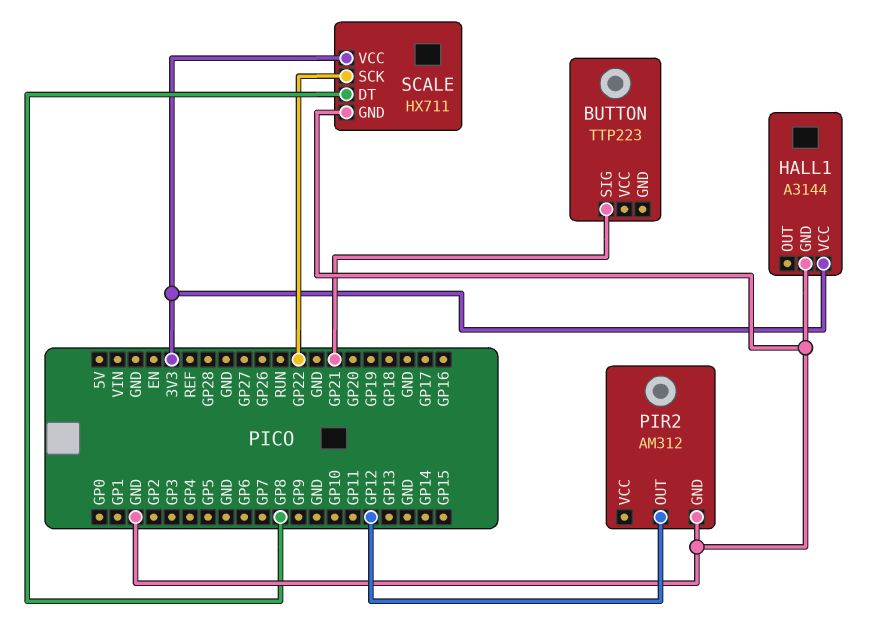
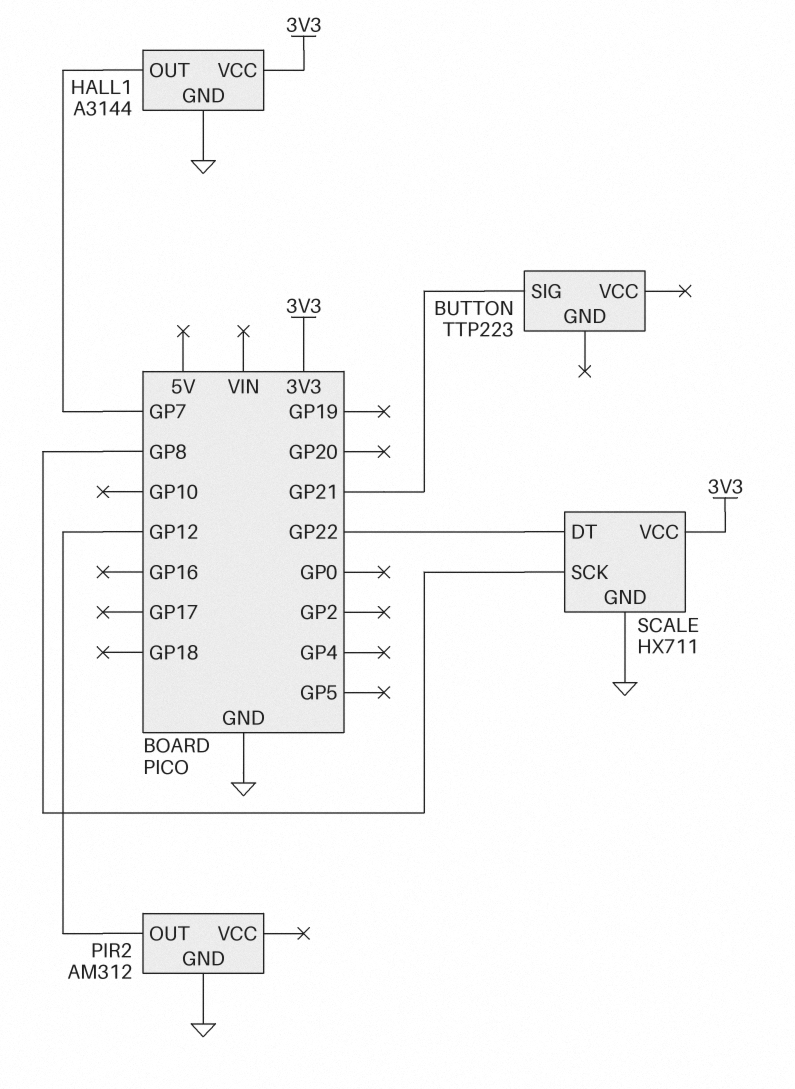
HALL1 pin OUT: none -> GP7
SCALE pin DT: GP8 -> GP22
SCALE pin SCK: GP22 -> GP8

